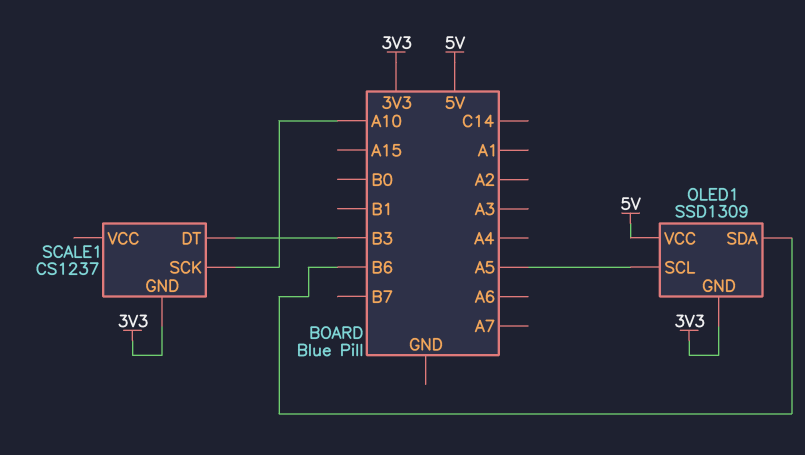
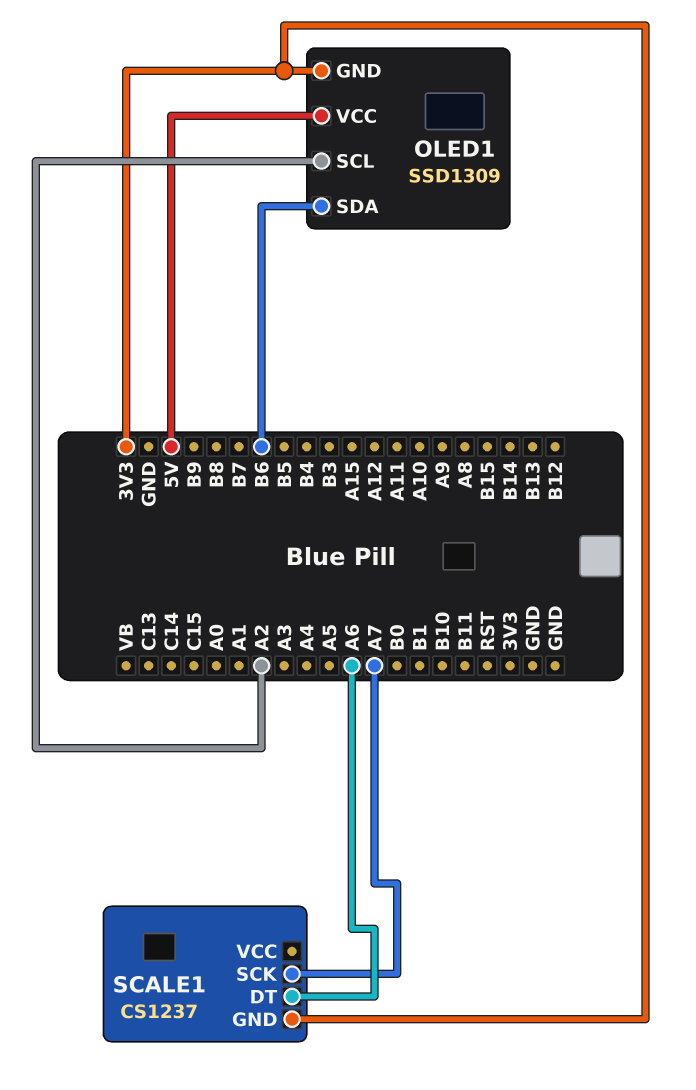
OLED1 pin SCL: A5 -> A2
SCALE1 pin DT: B3 -> A6
SCALE1 pin SCK: A10 -> A7

